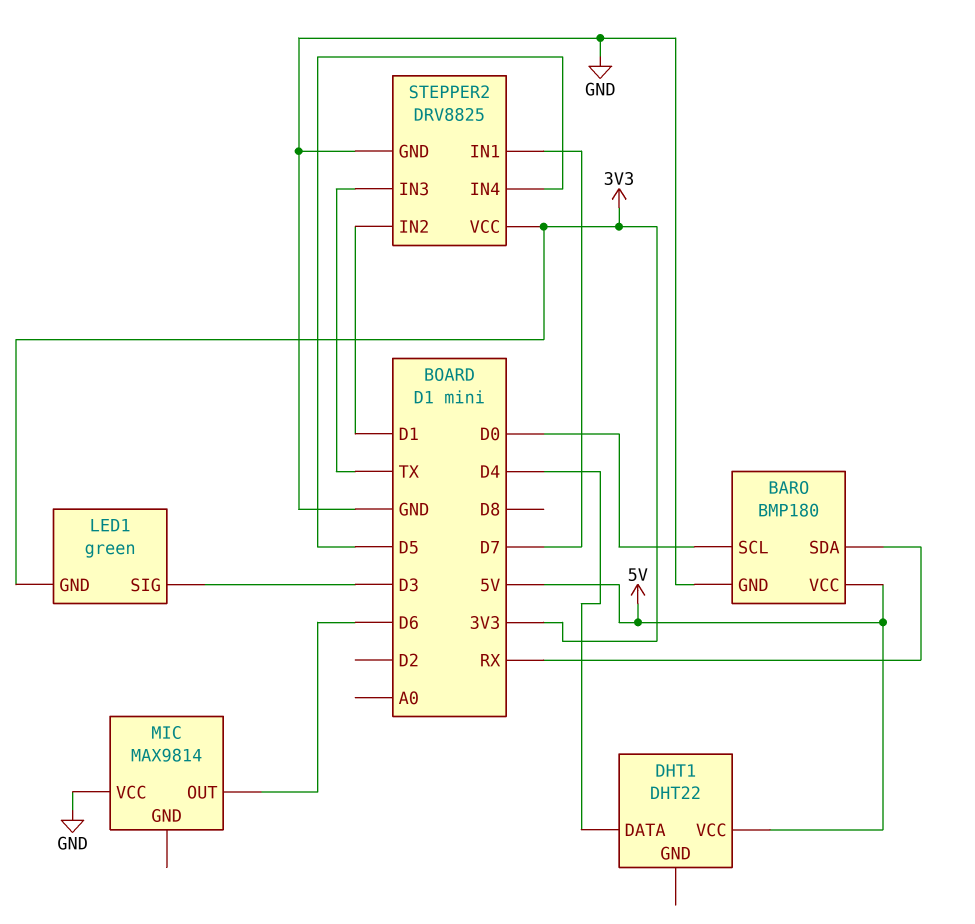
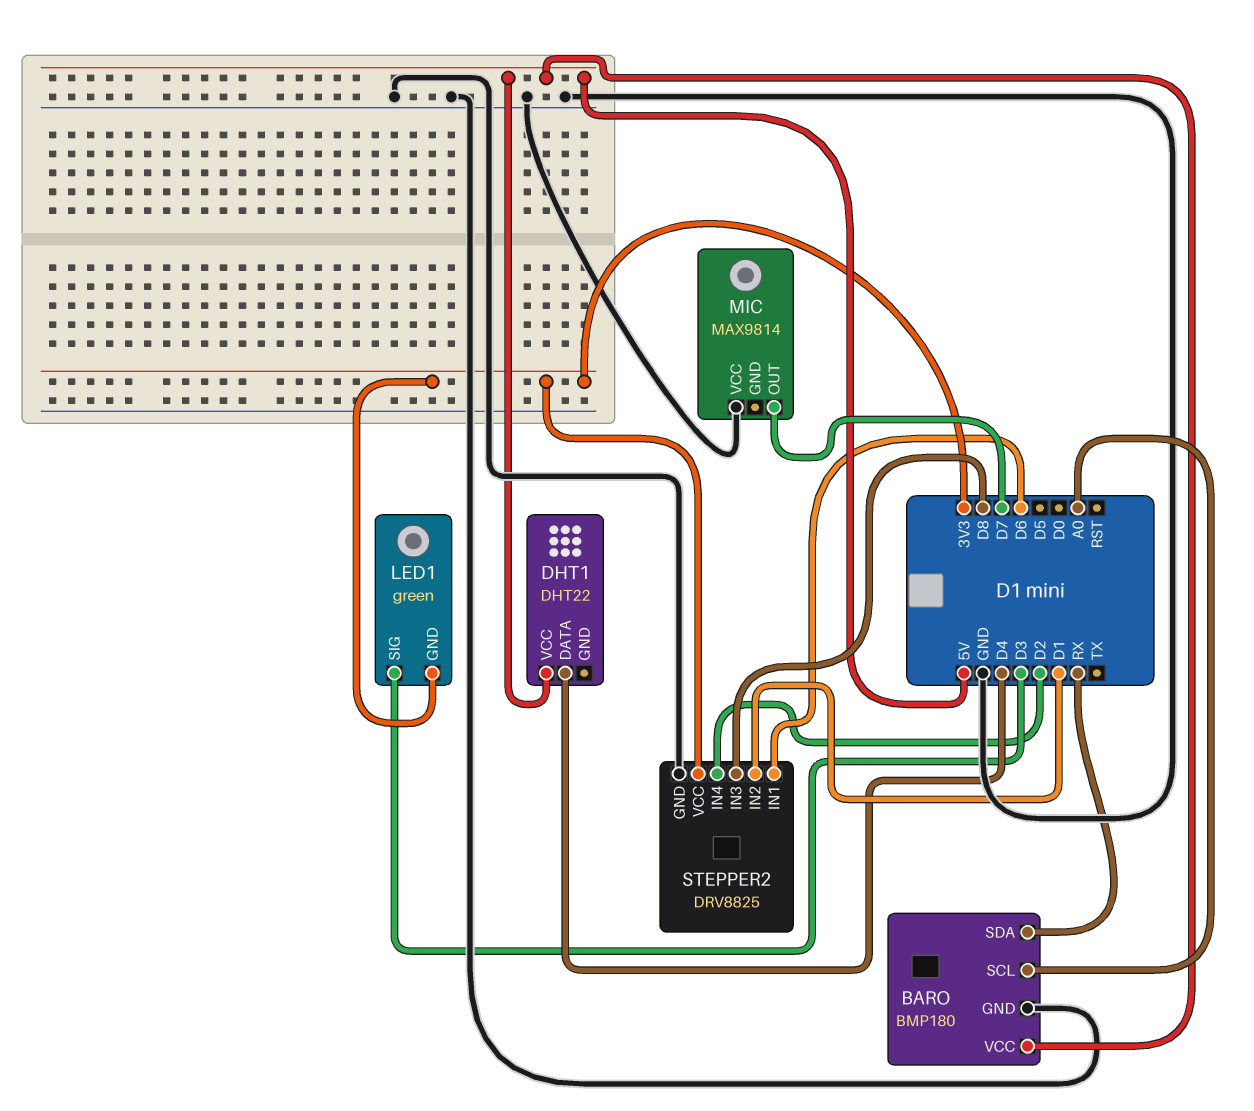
BARO pin SCL: D0 -> A0
MIC pin OUT: D6 -> D7
STEPPER2 pin IN1: D7 -> D6
STEPPER2 pin IN3: TX -> D8
STEPPER2 pin IN4: D5 -> D2

